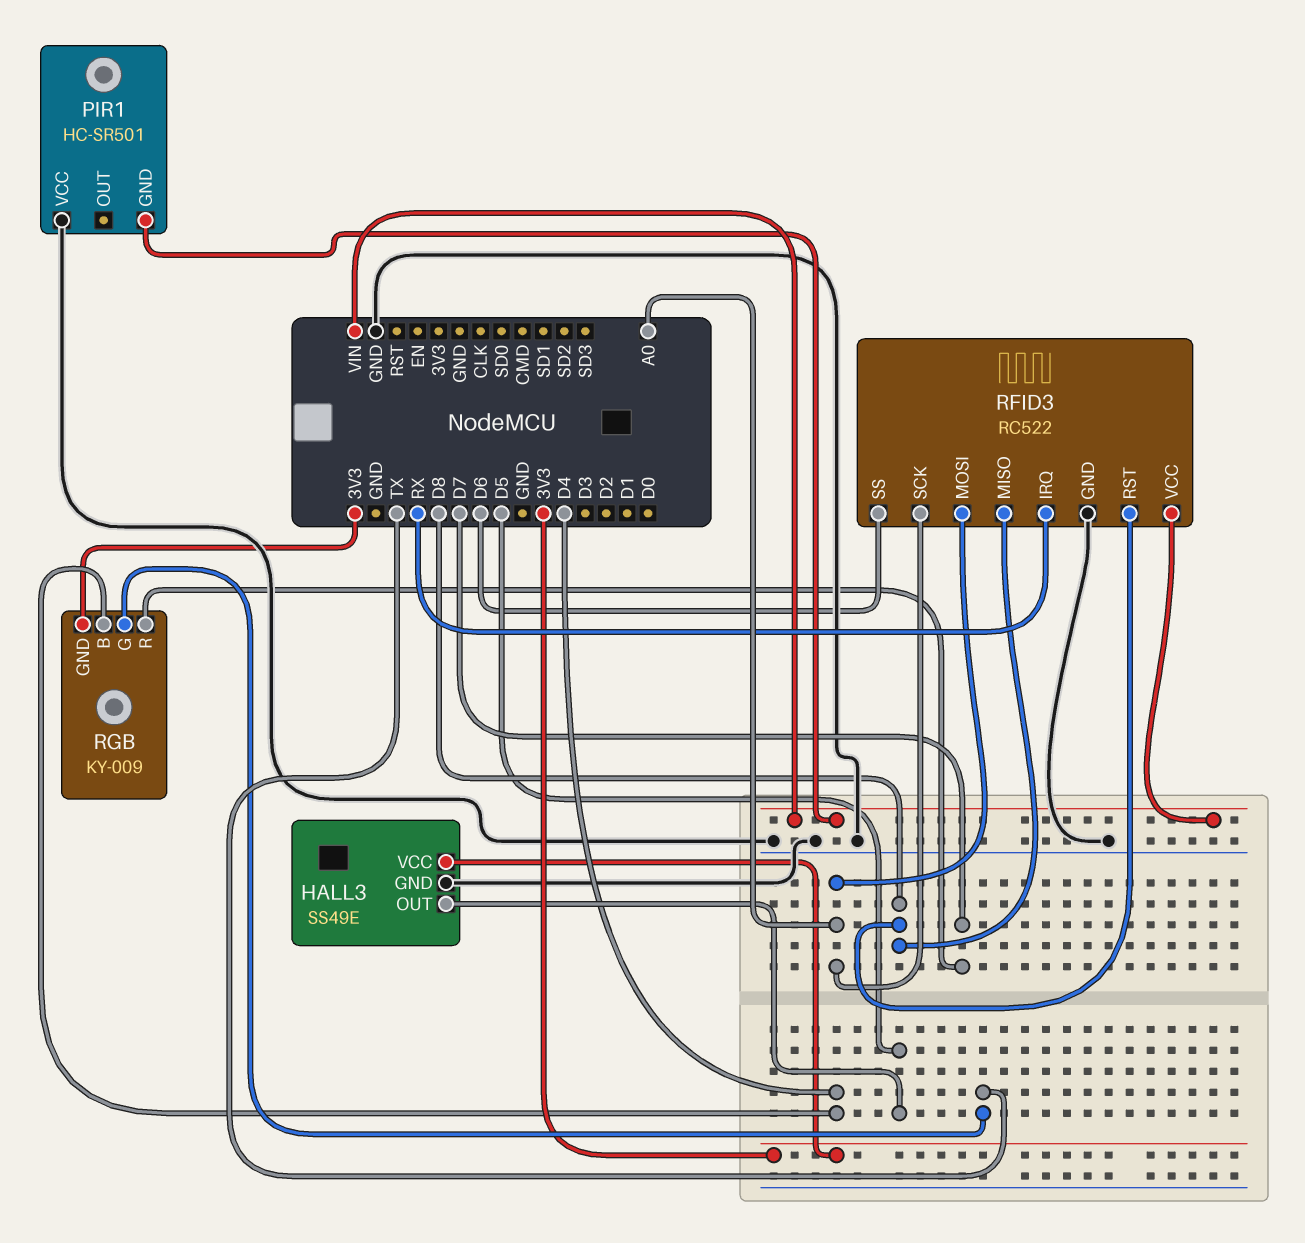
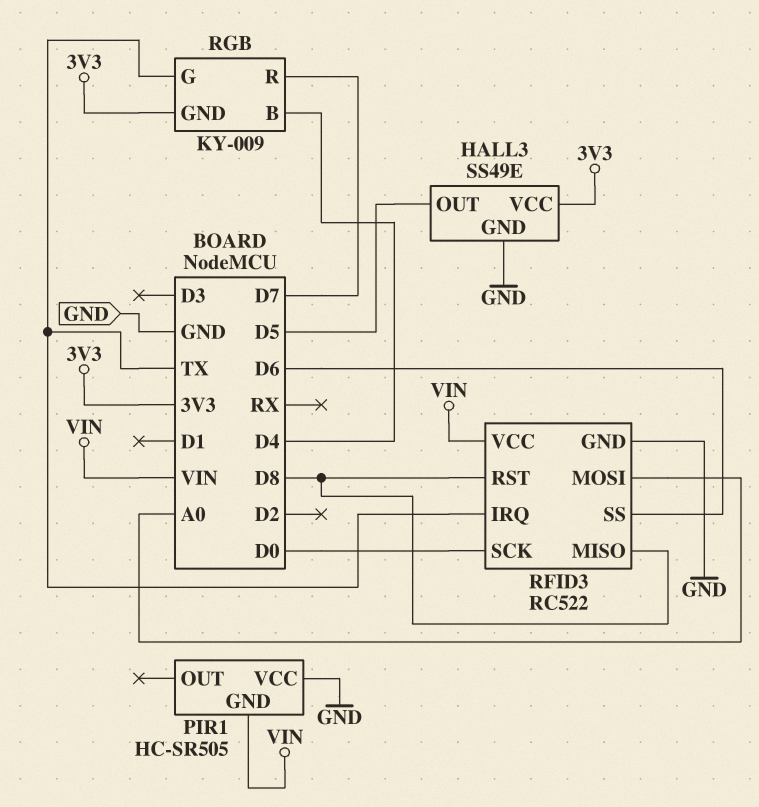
PIR1: HC-SR501 -> HC-SR505
RFID3 pin IRQ: RX -> TX
RFID3 pin SCK: A0 -> D0

